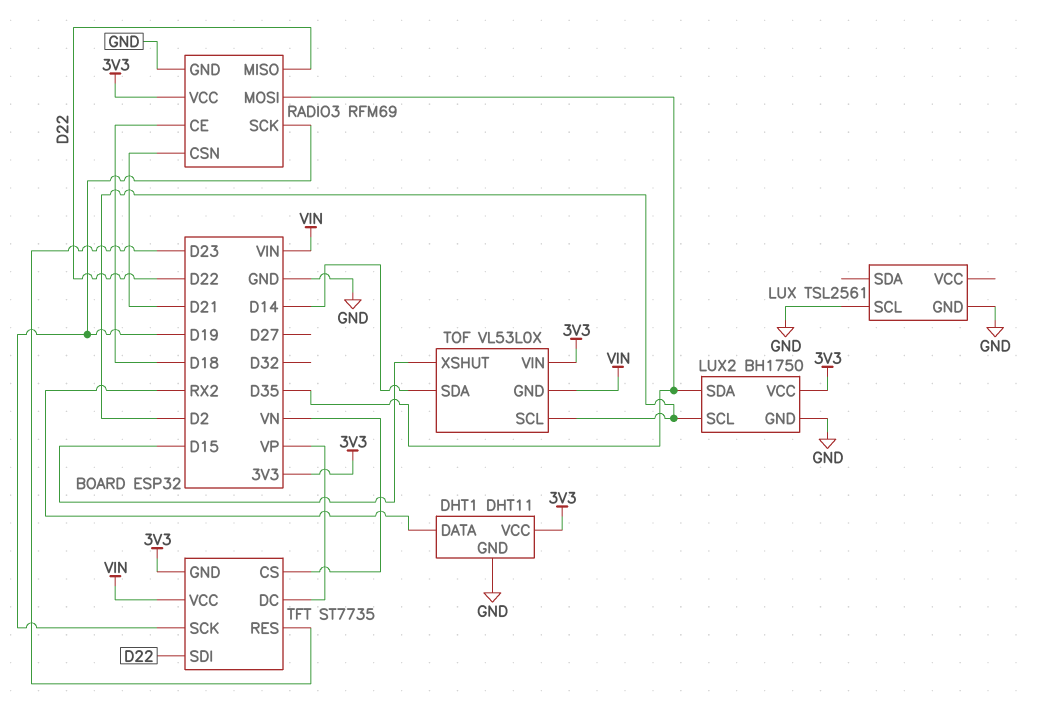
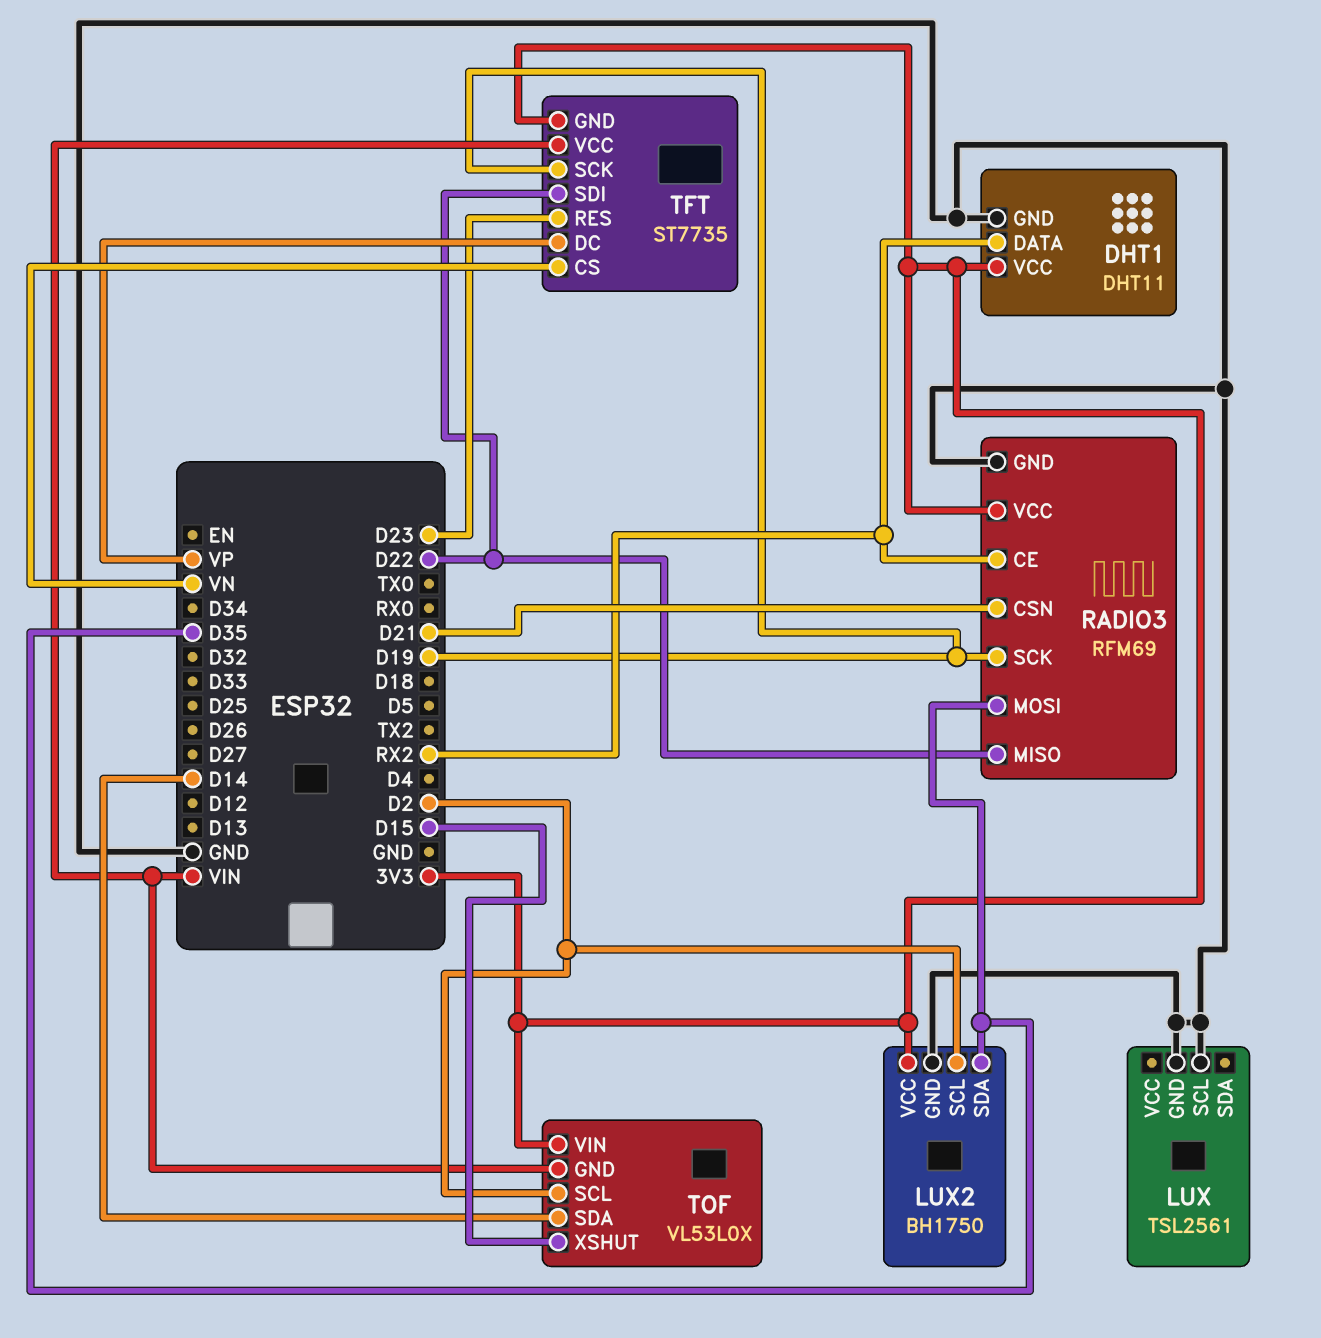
RADIO3 pin CE: D18 -> RX2

